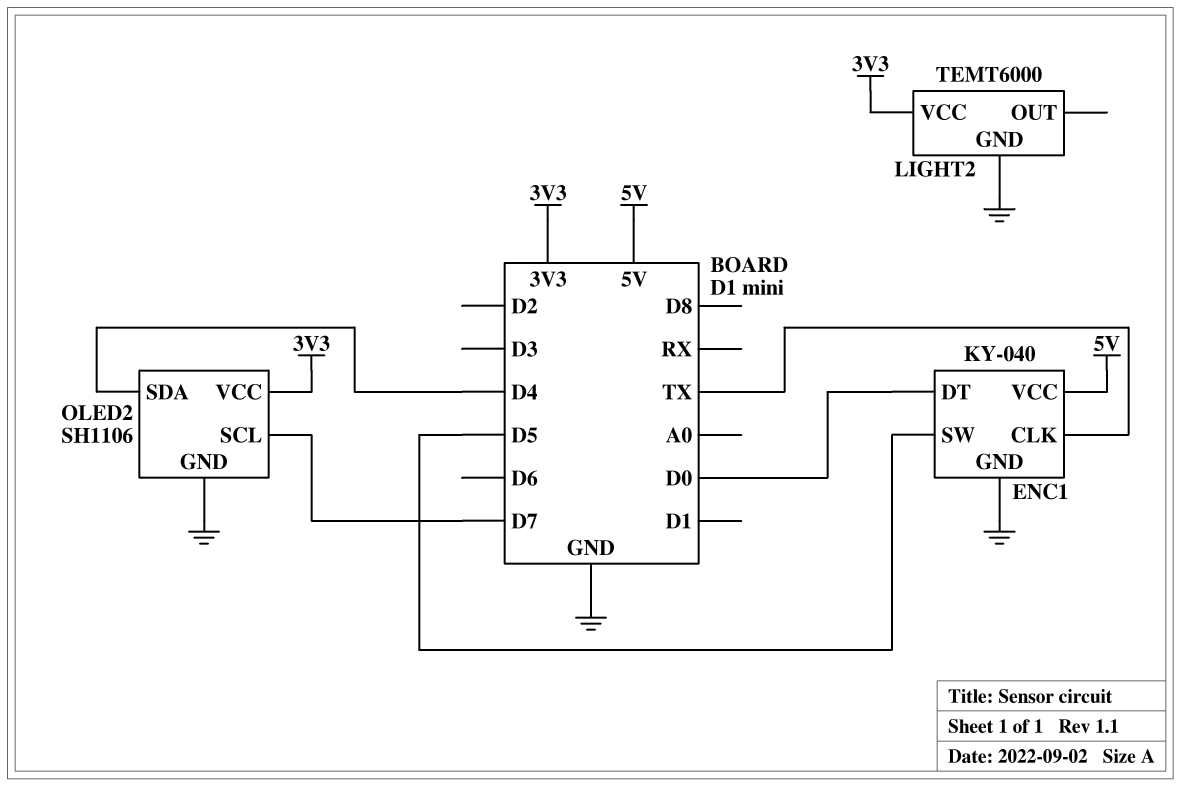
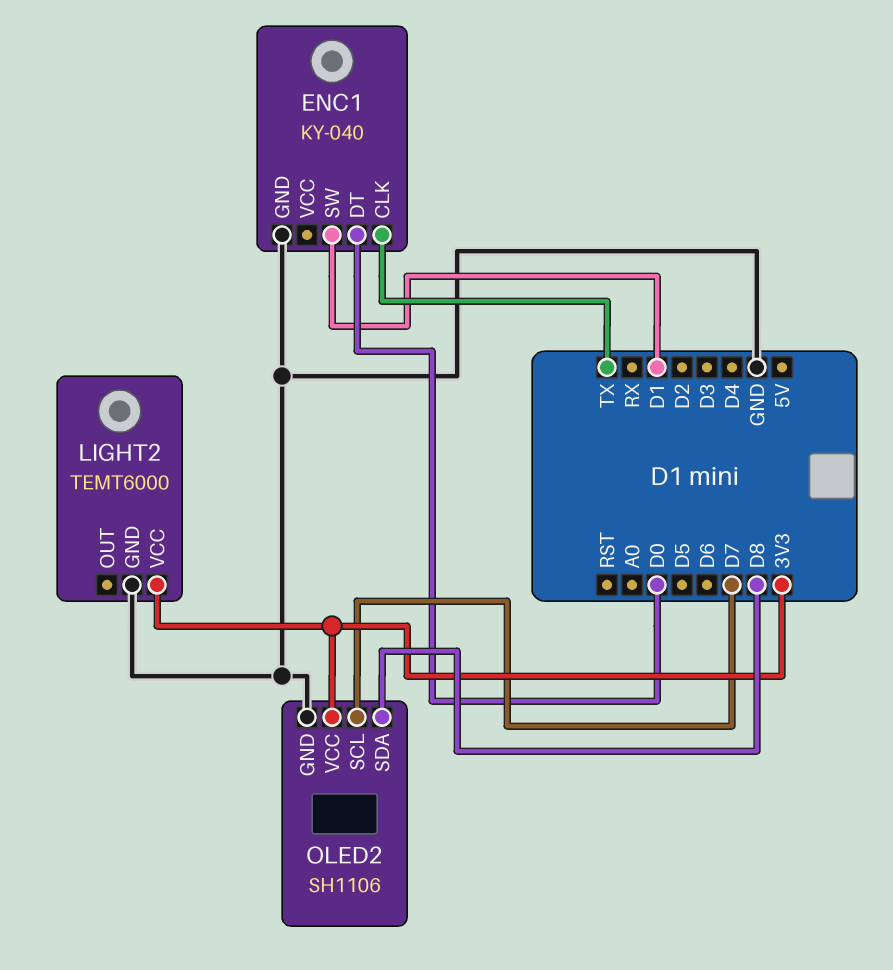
ENC1 pin SW: D5 -> D1
ENC1 pin VCC: 5V -> none
OLED2 pin SDA: D4 -> D8

